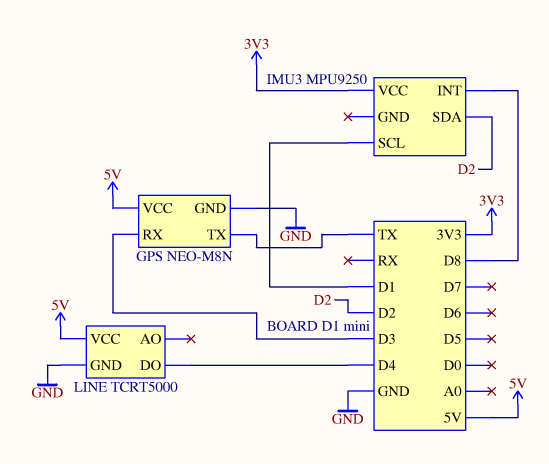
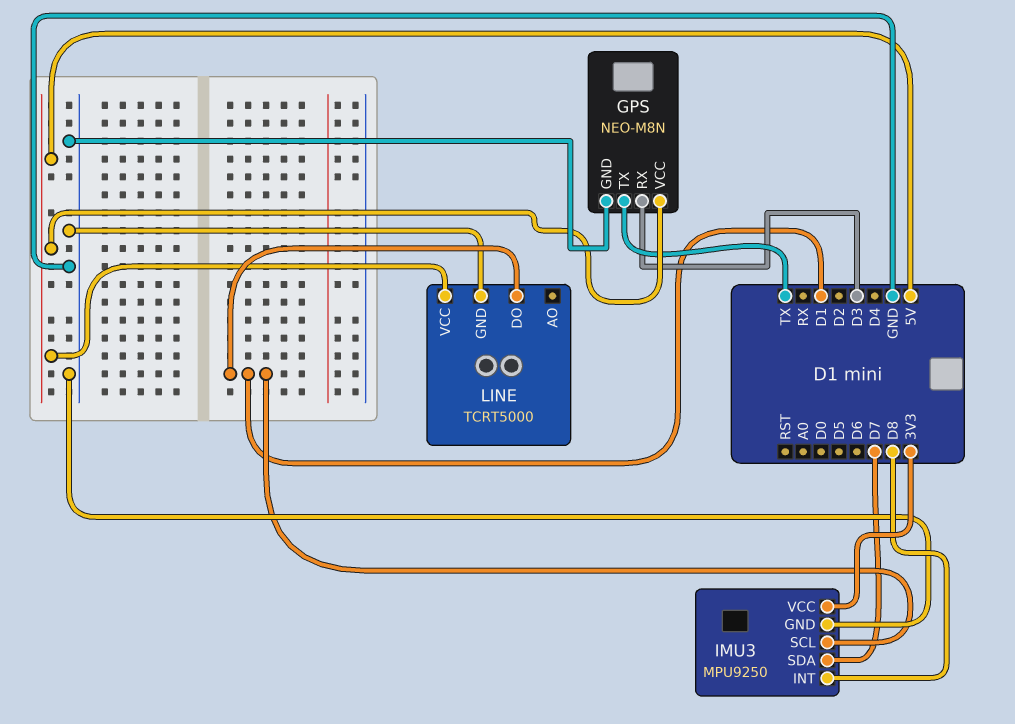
IMU3 pin GND: none -> GND
IMU3 pin SDA: D2 -> D7
LINE pin DO: D4 -> D1

